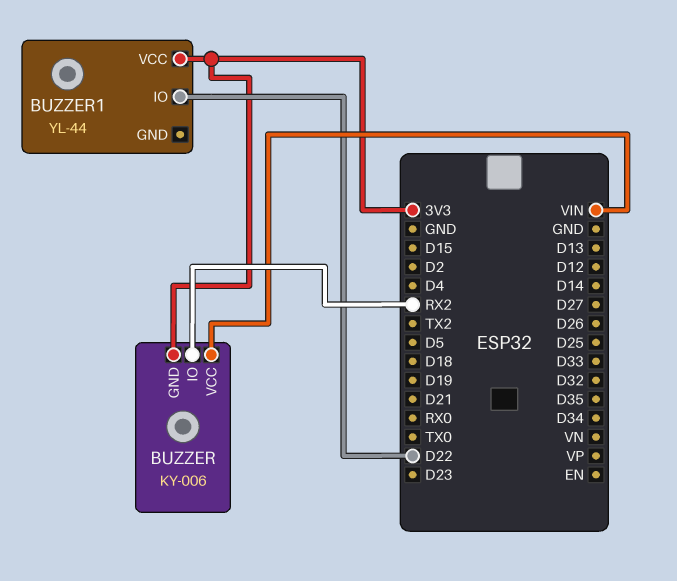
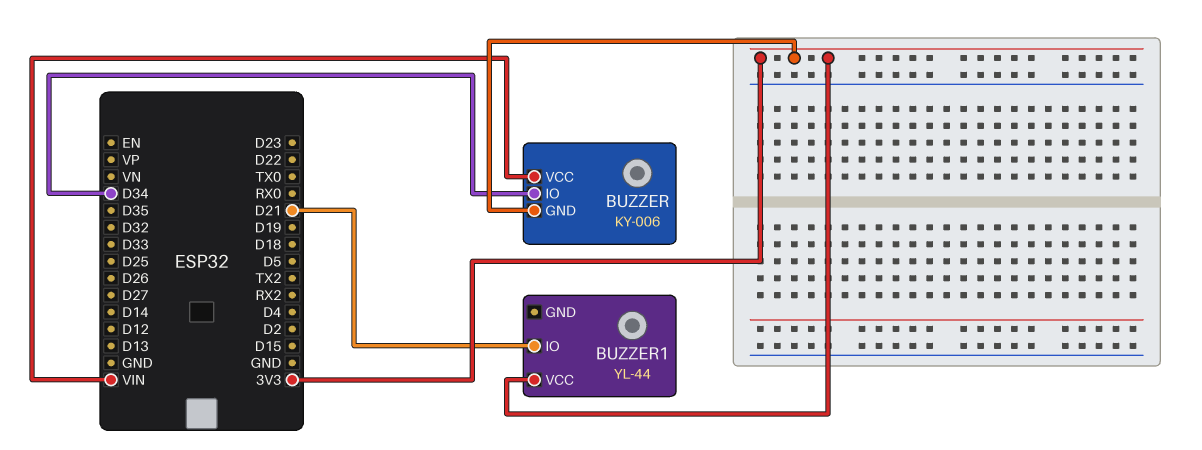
BUZZER pin IO: RX2 -> D34
BUZZER1 pin IO: D22 -> D21

